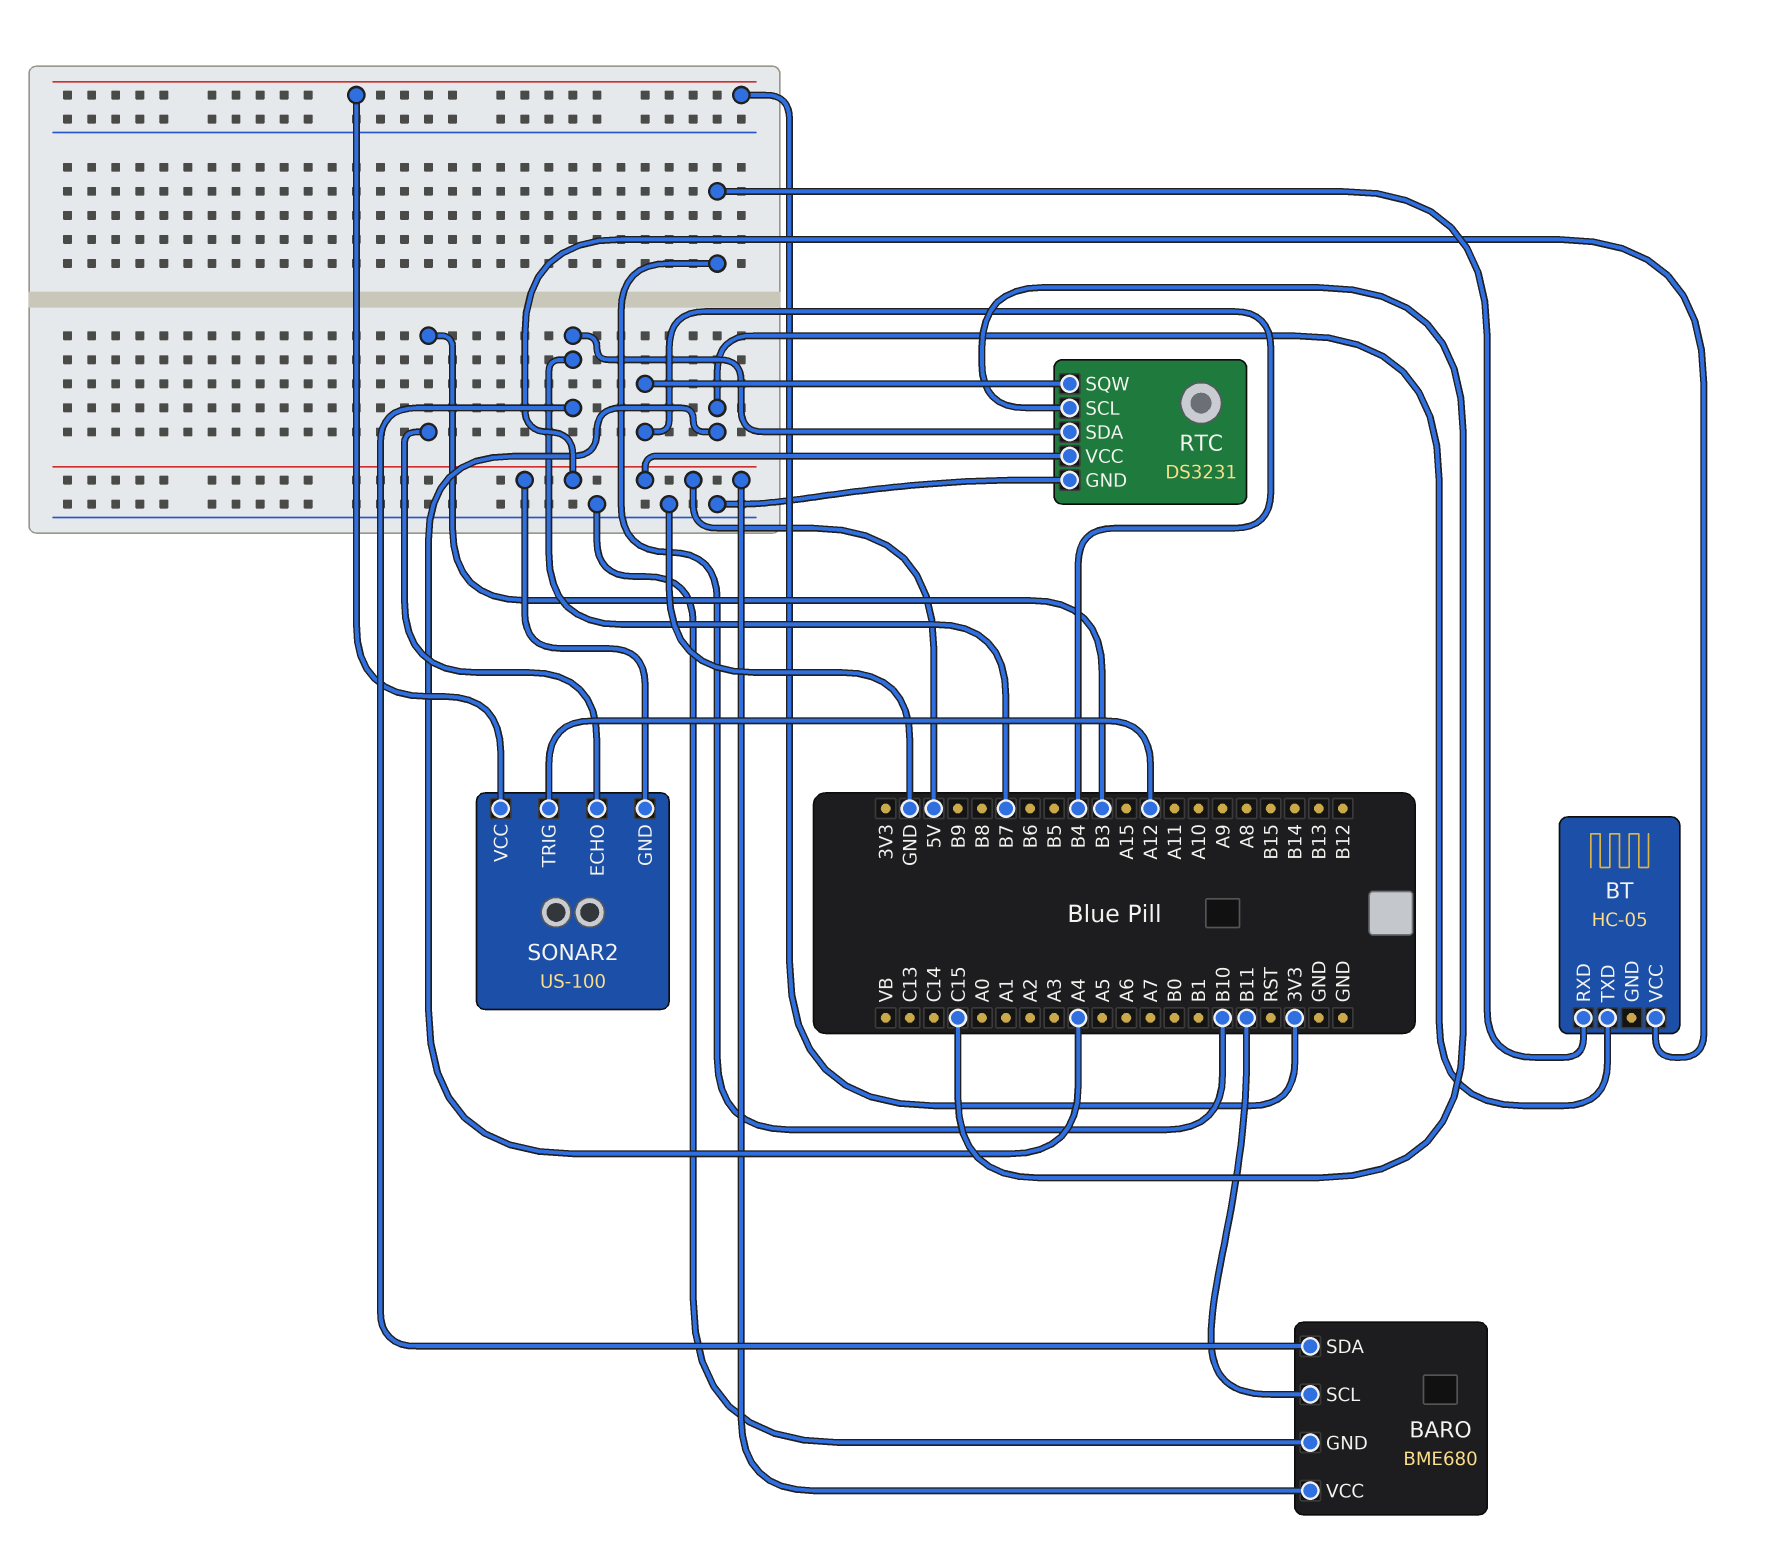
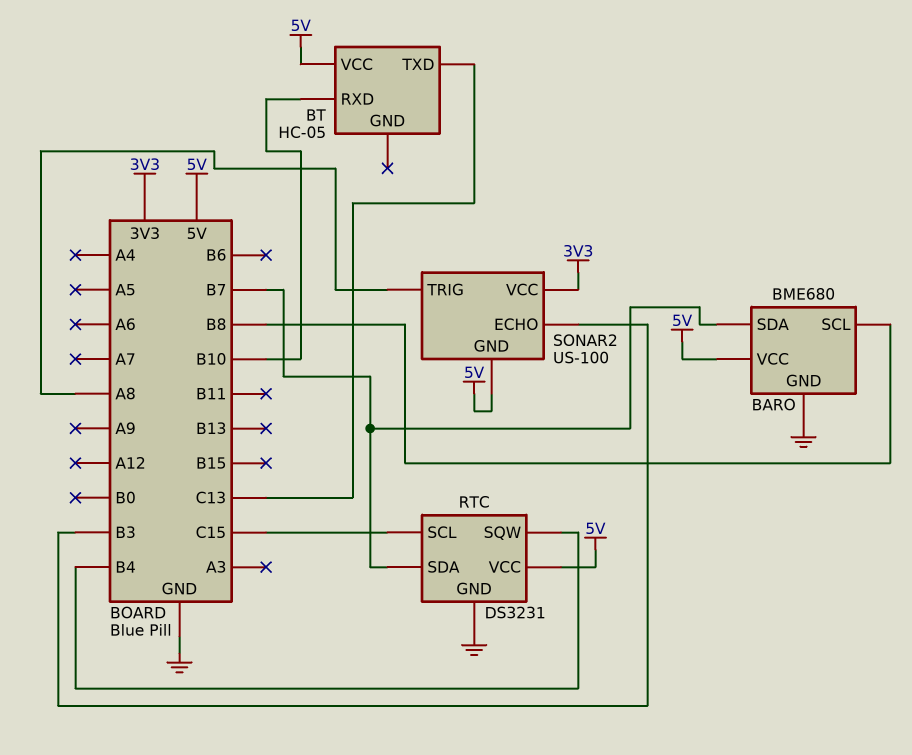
BARO pin SCL: B11 -> B8
BT pin TXD: A4 -> C13
SONAR2 pin TRIG: A12 -> A8

